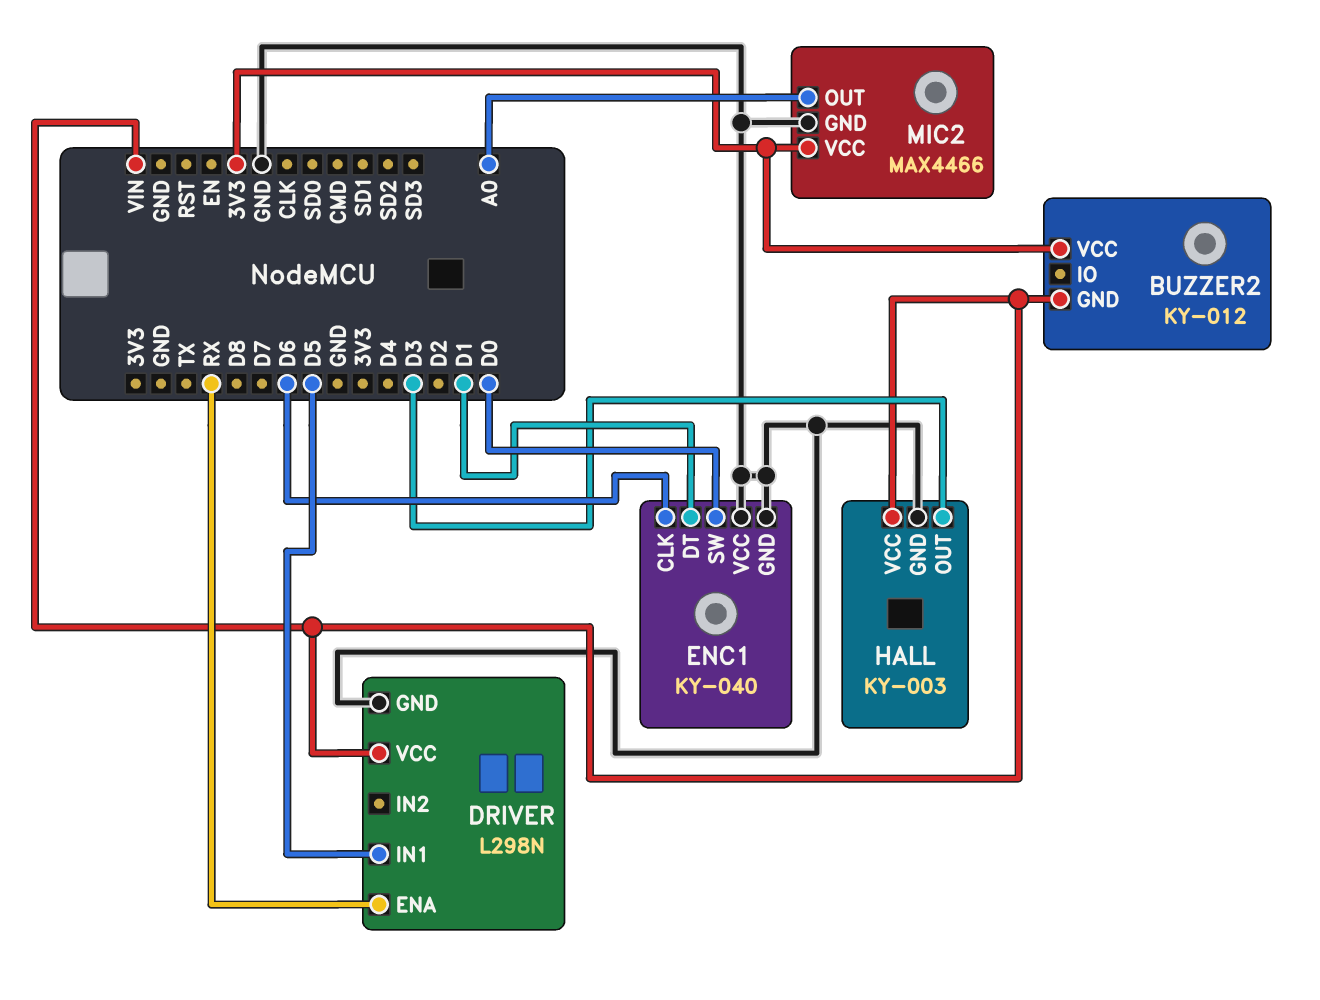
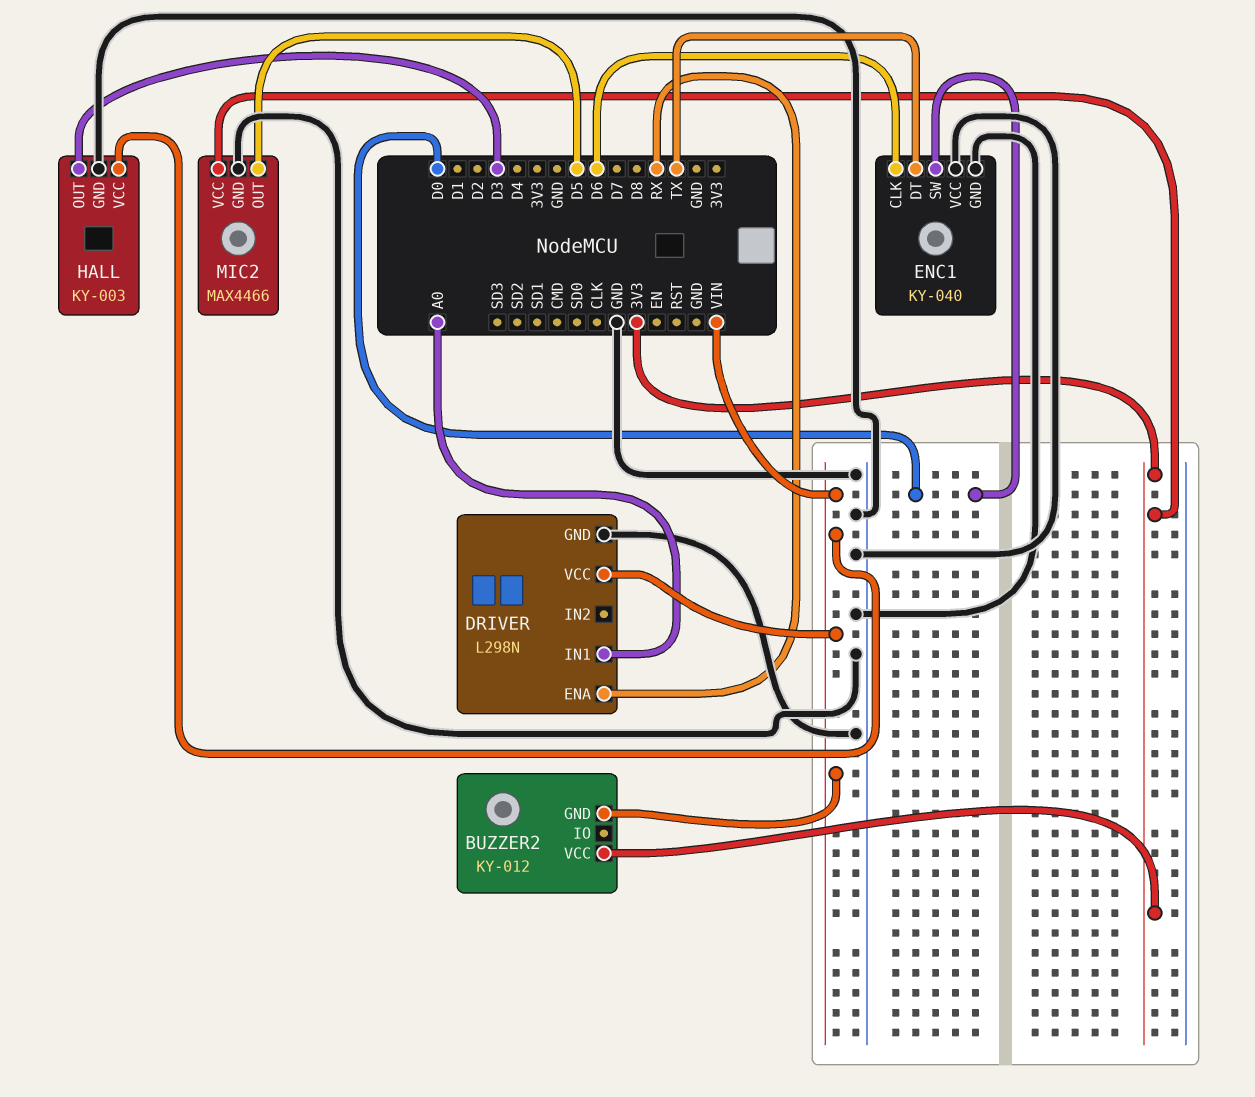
DRIVER pin IN1: D5 -> A0
ENC1 pin DT: D1 -> TX
MIC2 pin OUT: A0 -> D5

